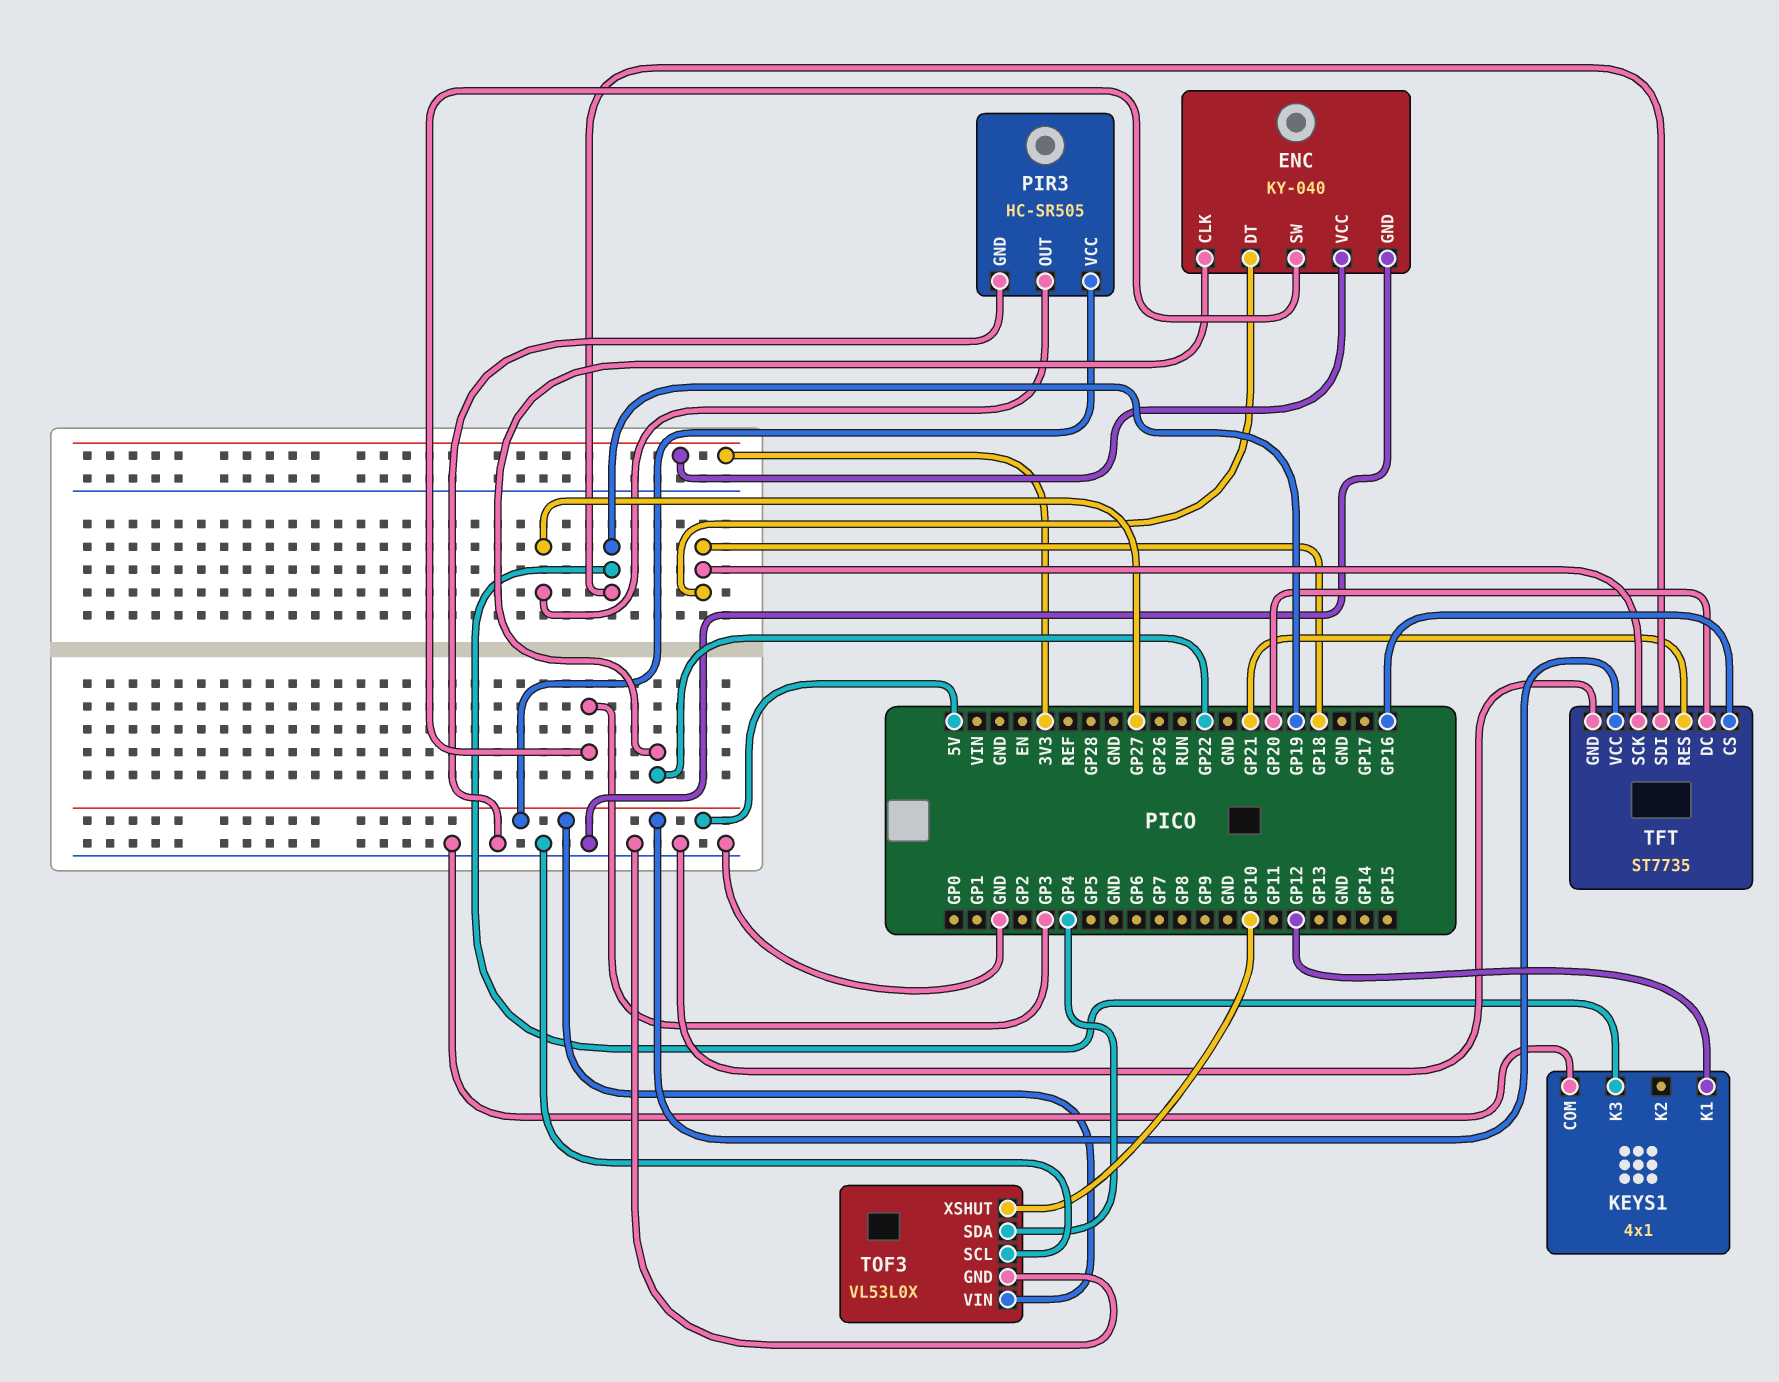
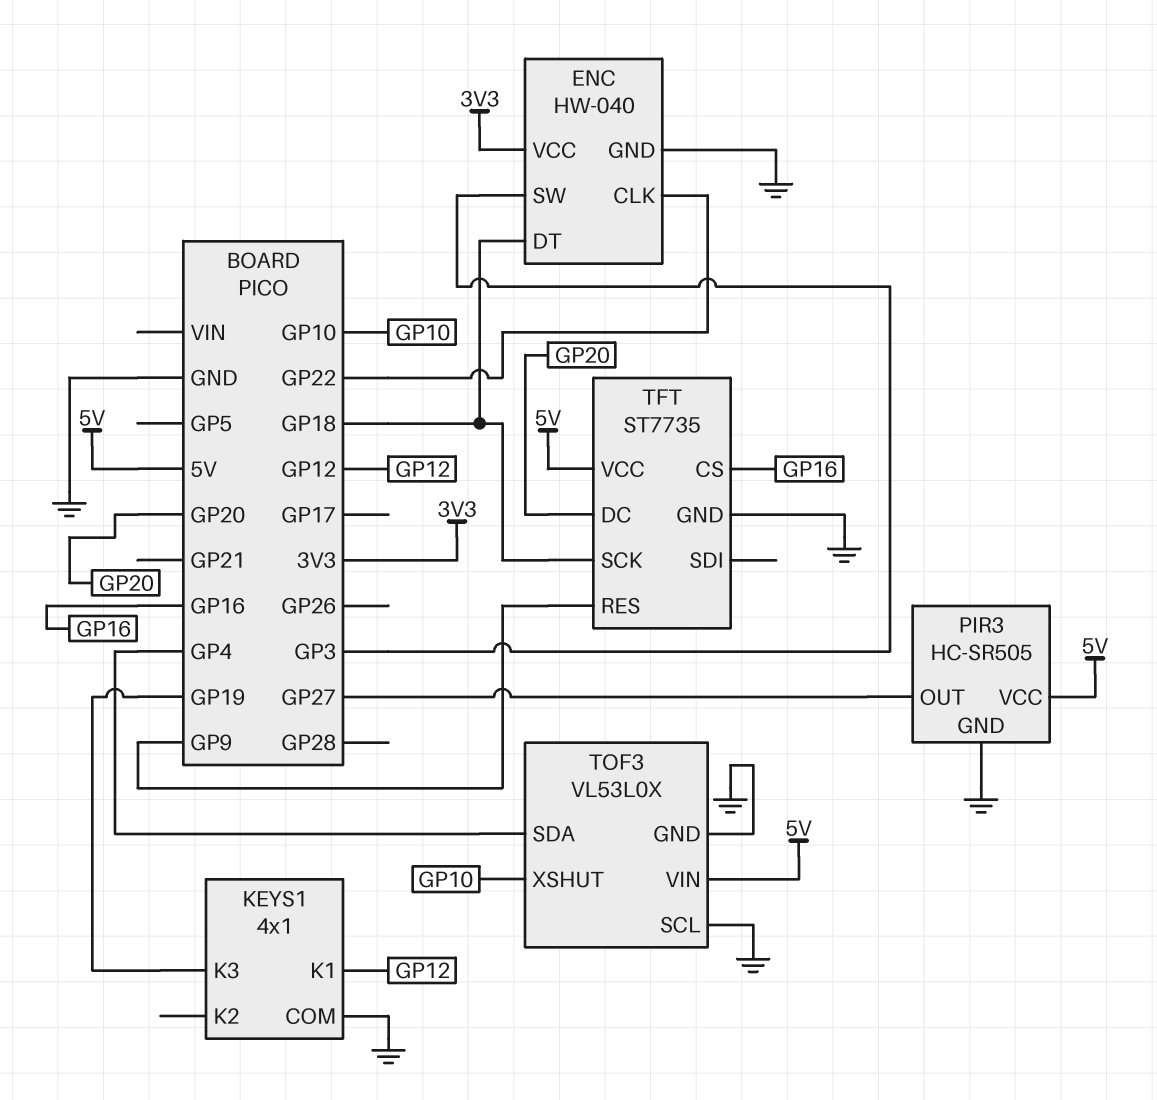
ENC: KY-040 -> HW-040
TFT pin RES: GP21 -> GP9
TFT pin SDI: GP19 -> none

